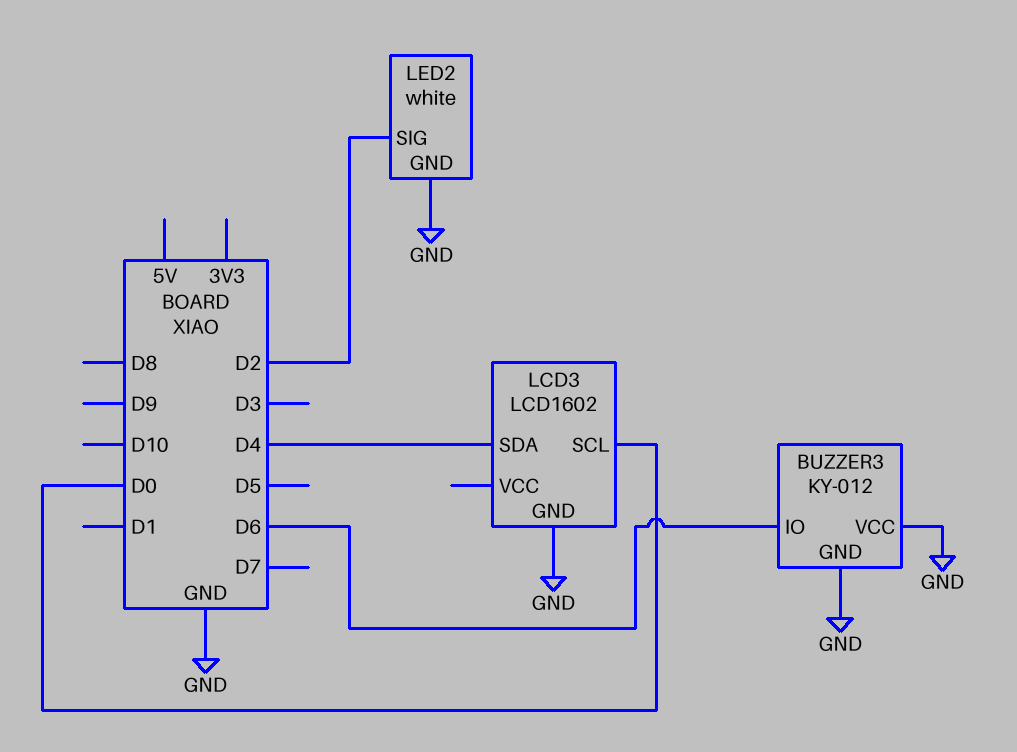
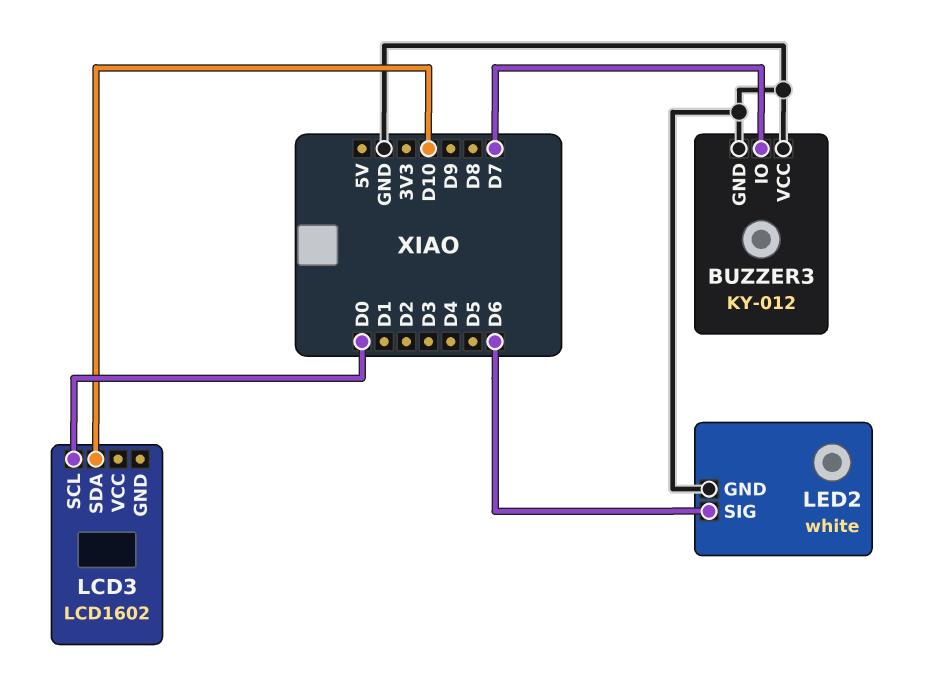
BUZZER3 pin IO: D6 -> D7
LCD3 pin GND: GND -> none
LCD3 pin SDA: D4 -> D10
LED2 pin SIG: D2 -> D6

